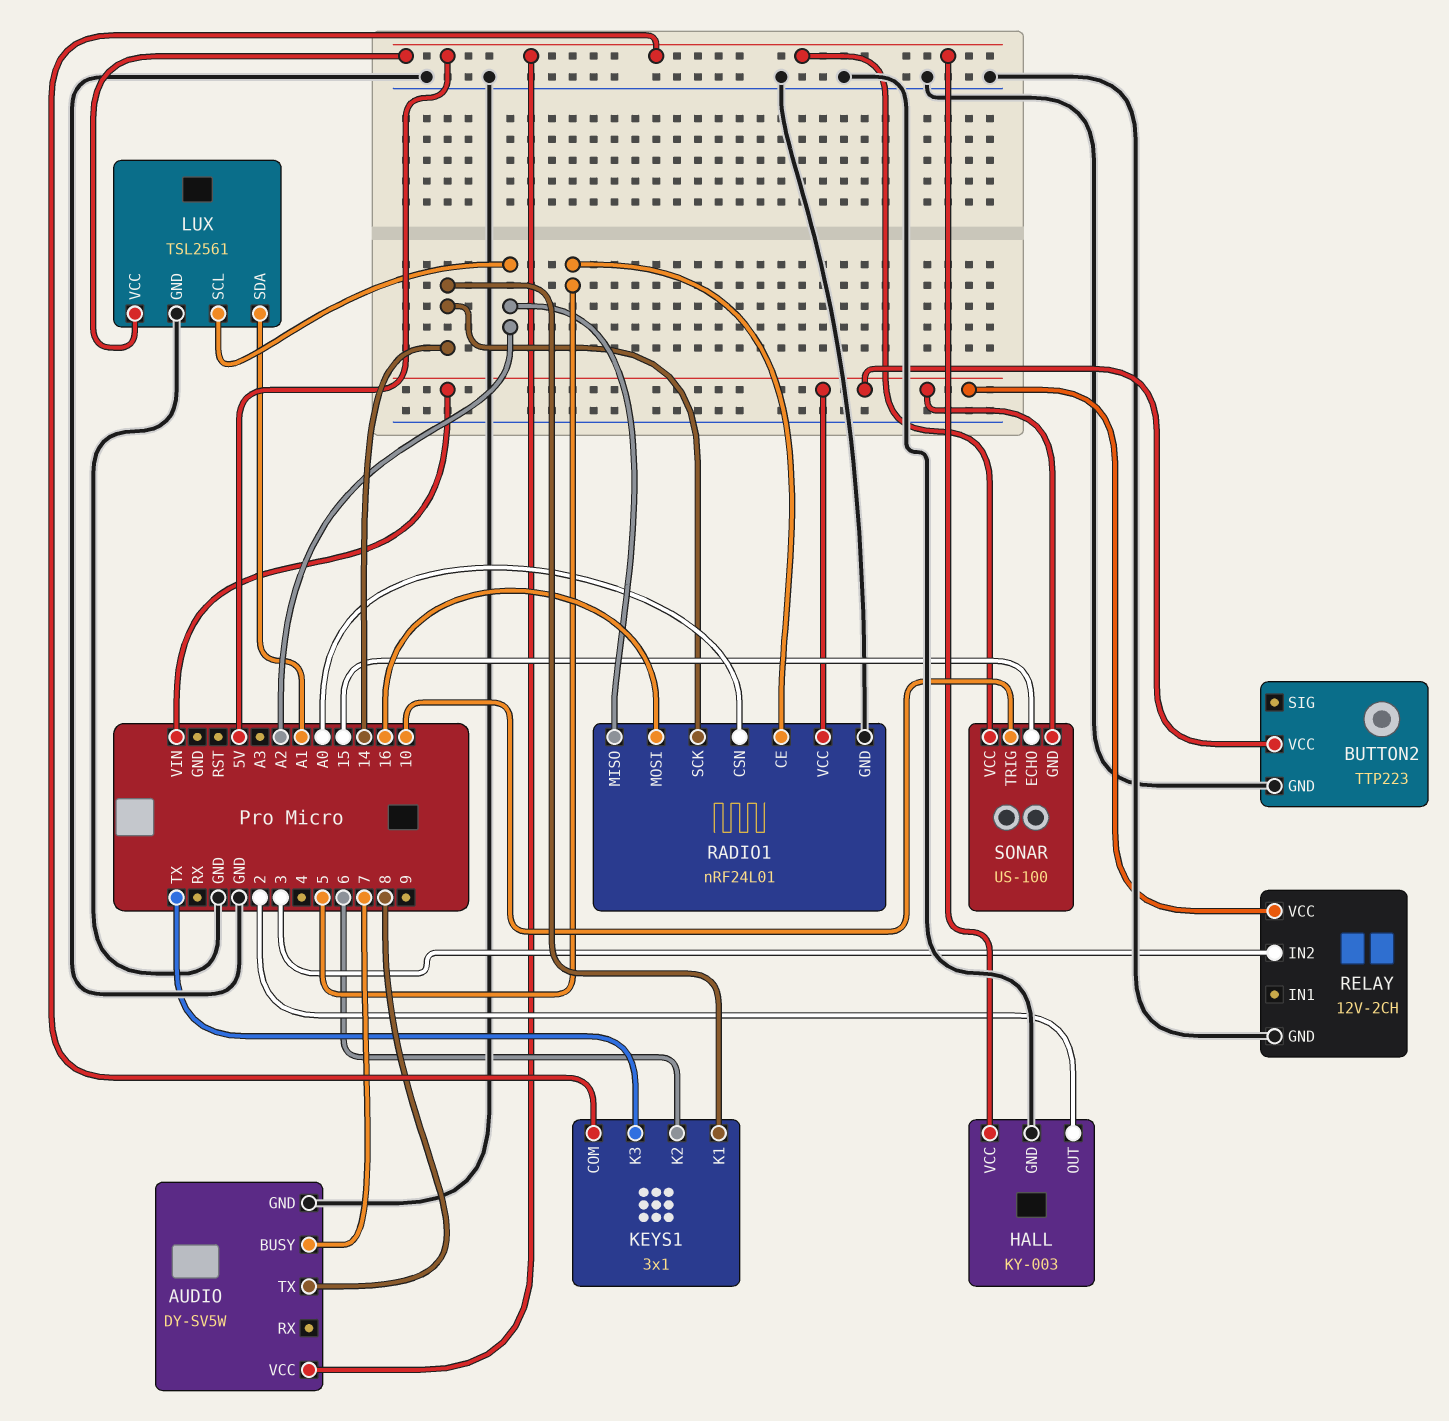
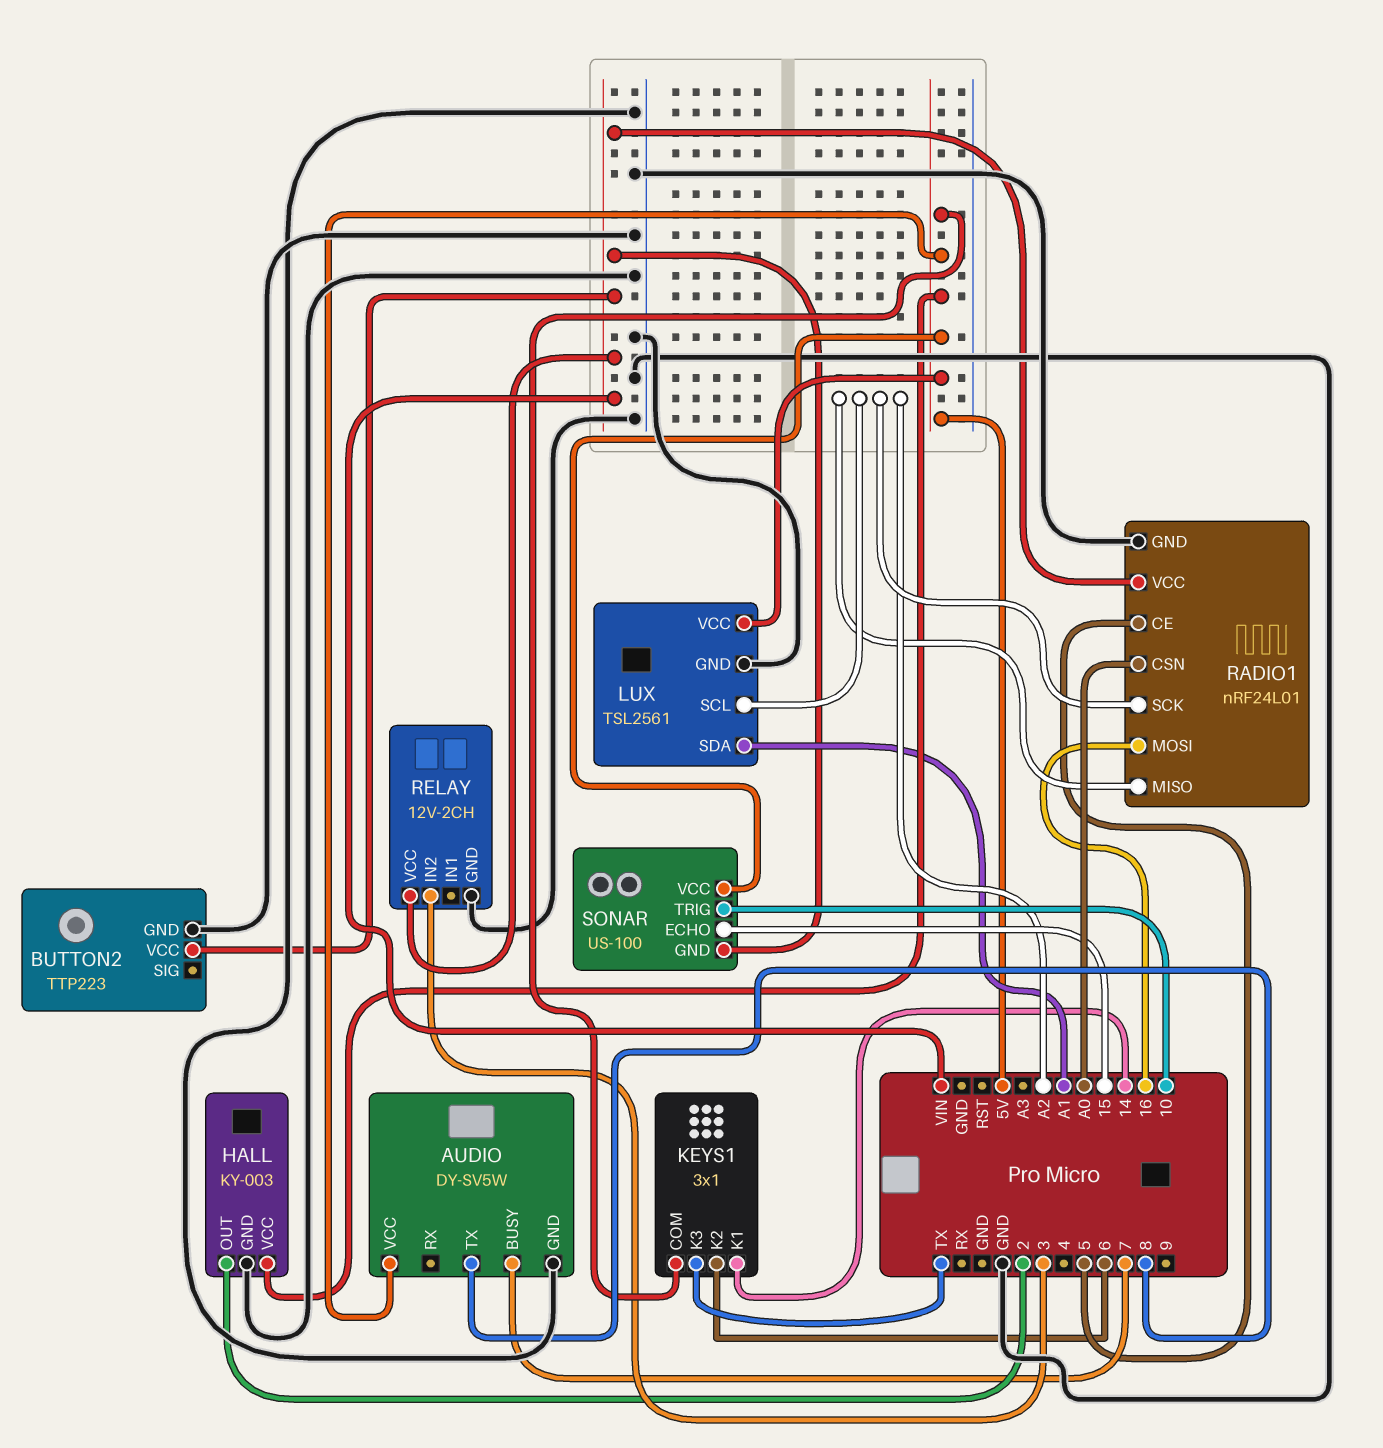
RADIO1 pin SCK: 14 -> A2

